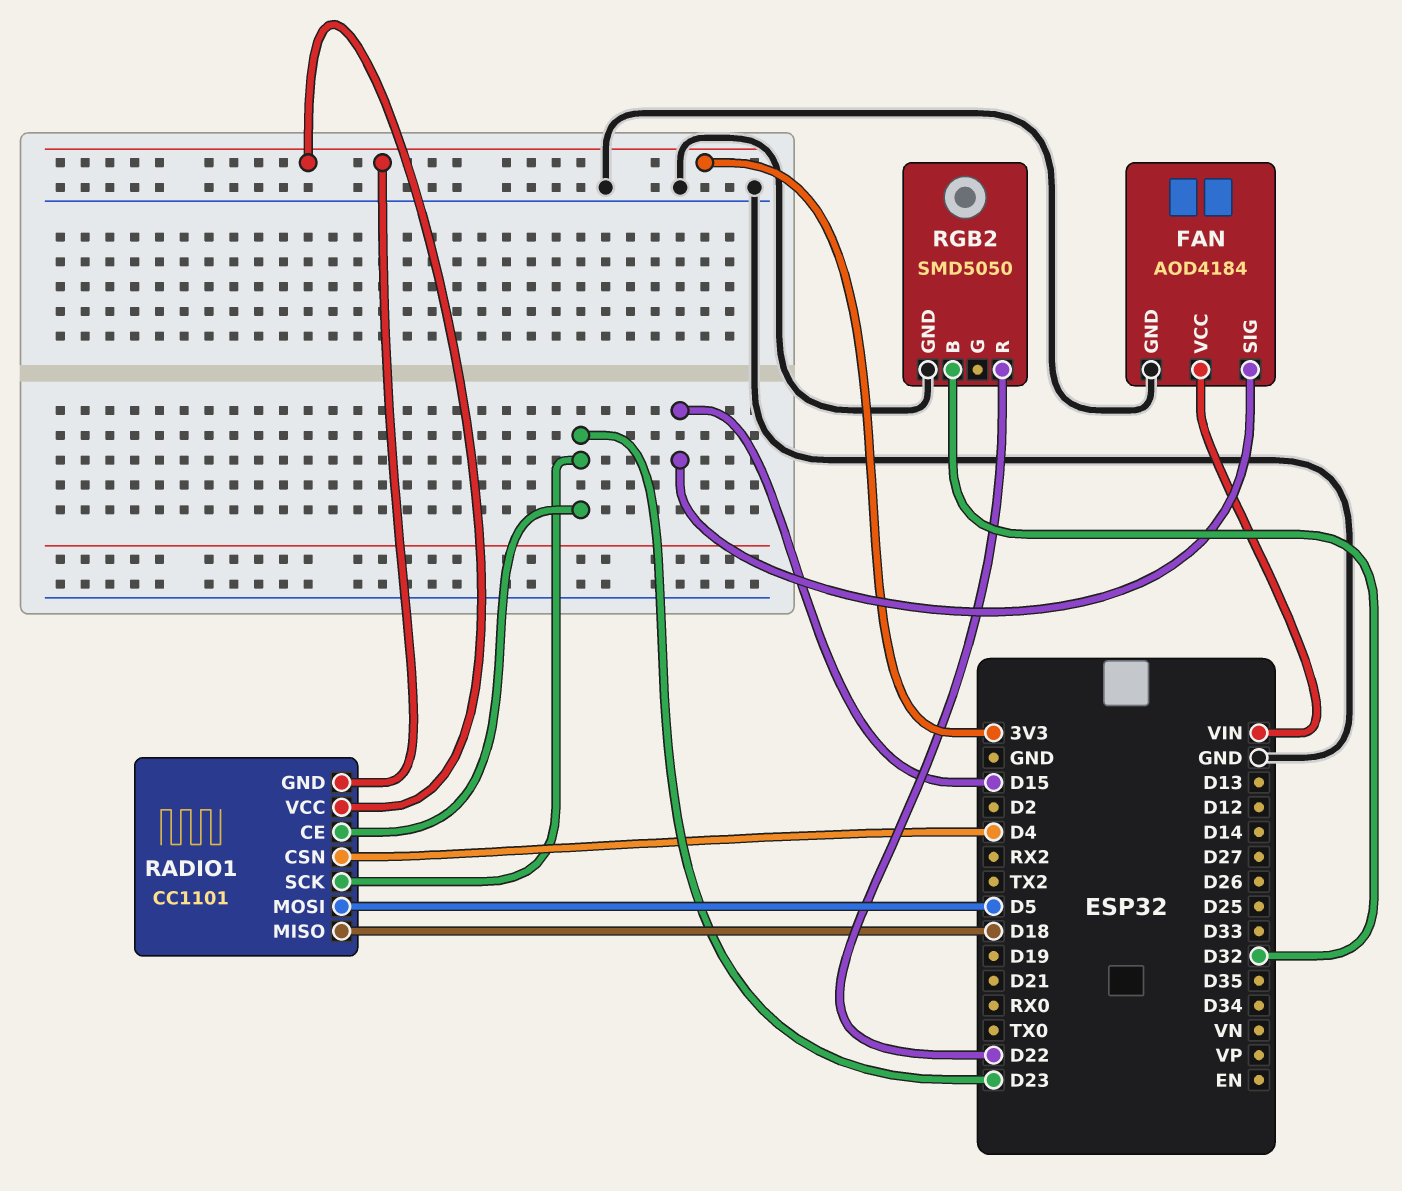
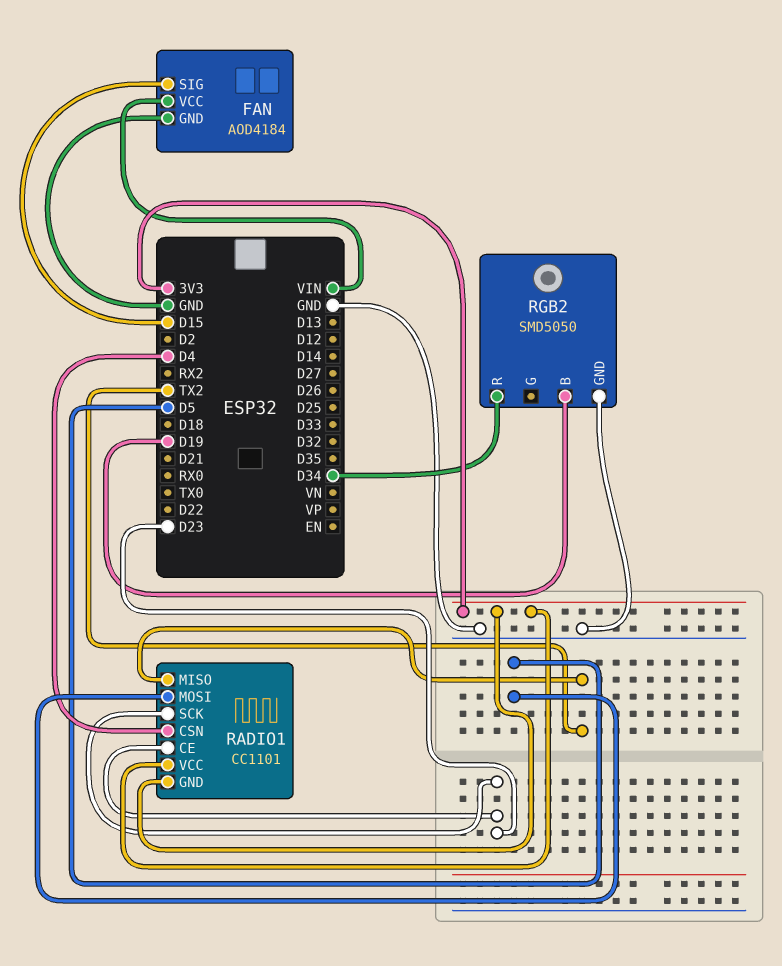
RADIO1 pin MISO: D18 -> TX2
RGB2 pin B: D32 -> D19
RGB2 pin R: D22 -> D34

